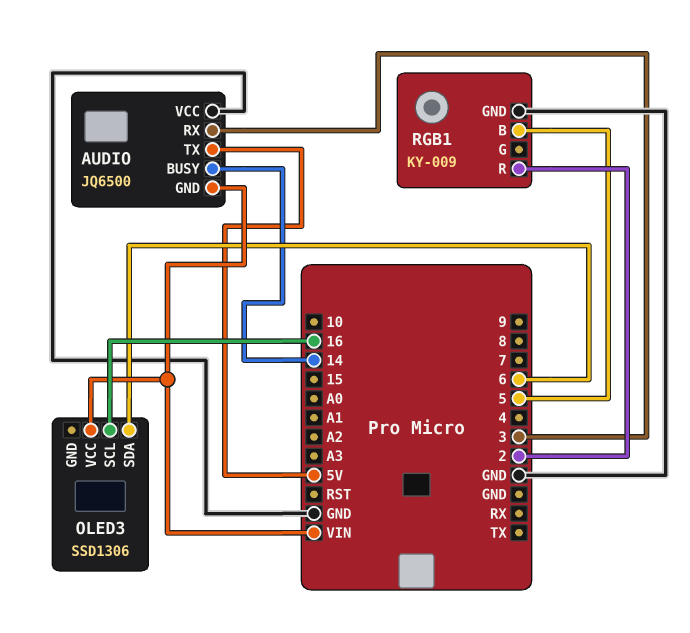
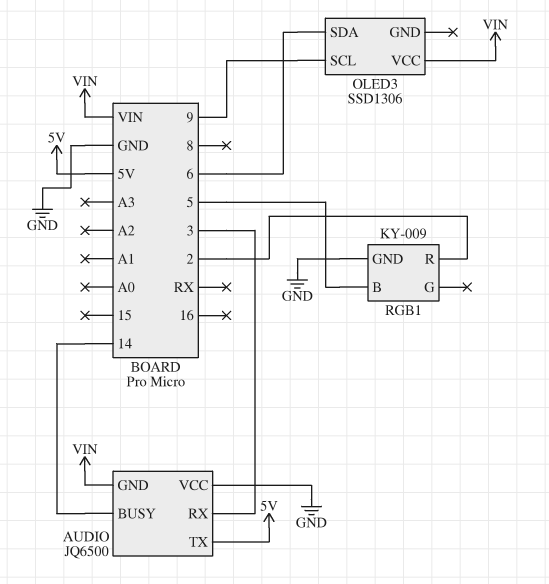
OLED3 pin SCL: 16 -> 9

